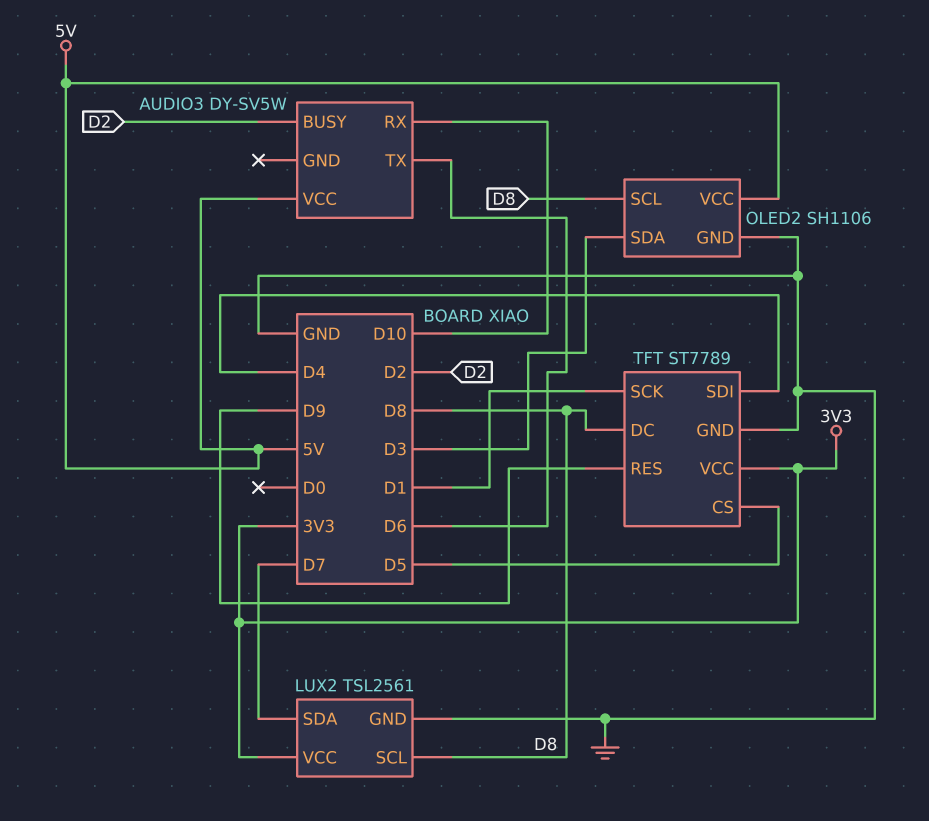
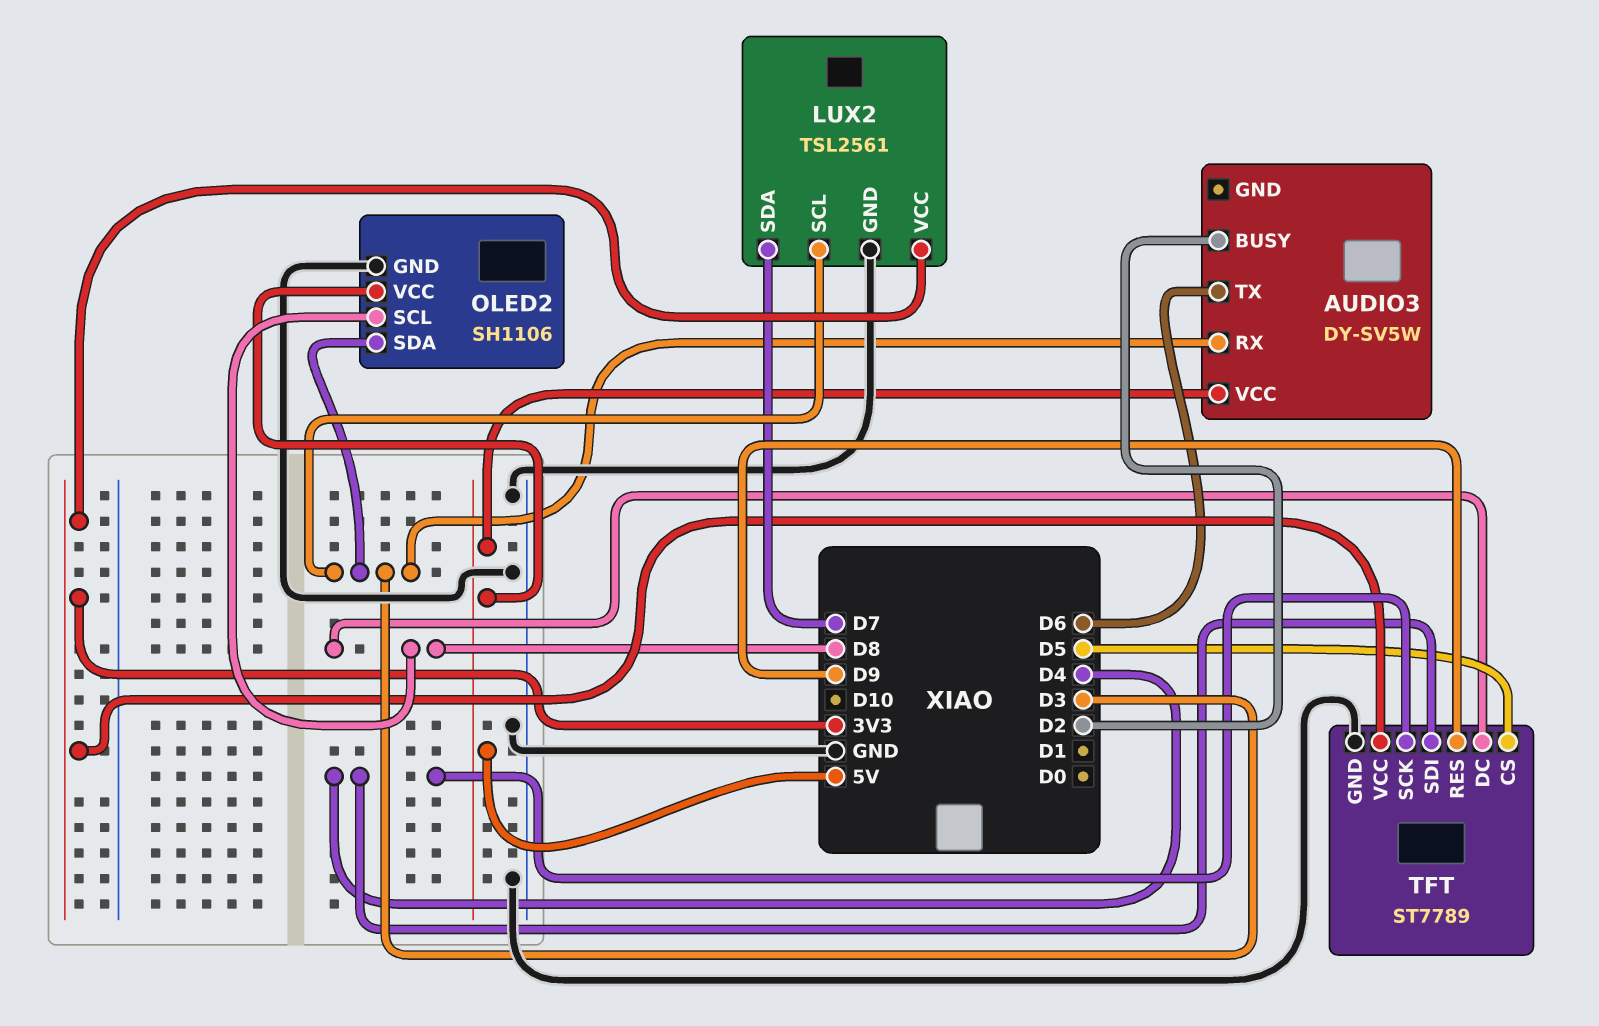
AUDIO3 pin RX: D10 -> D3
LUX2 pin SCL: D8 -> D3
TFT pin SCK: D1 -> D4

